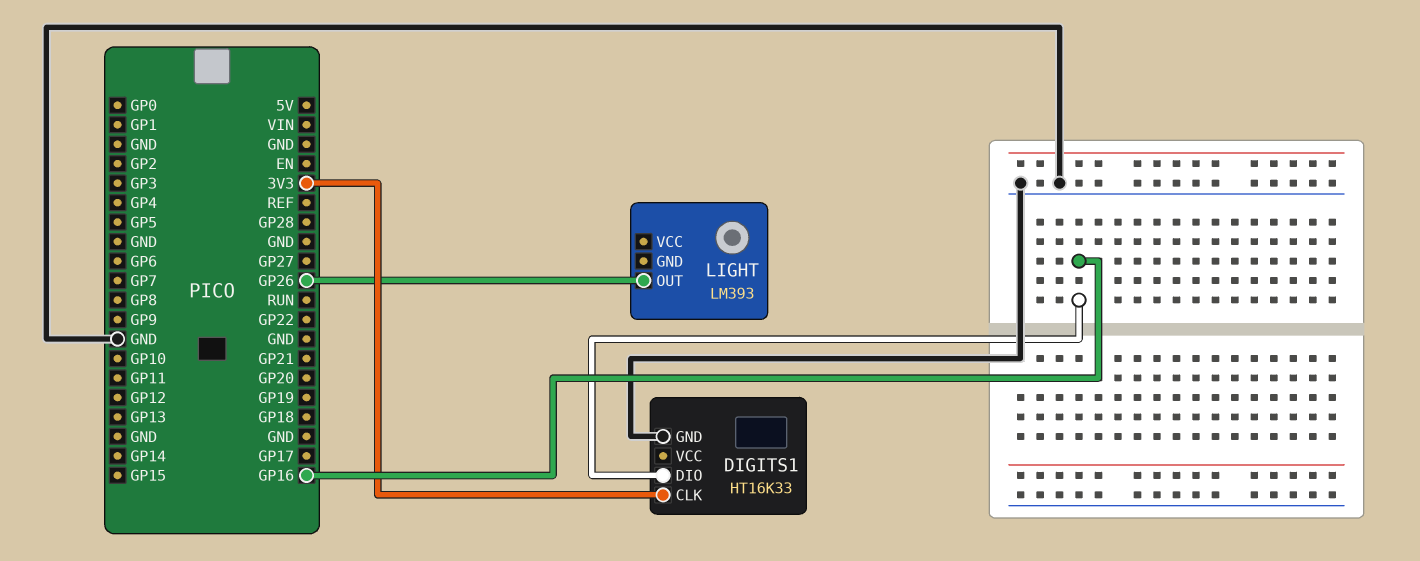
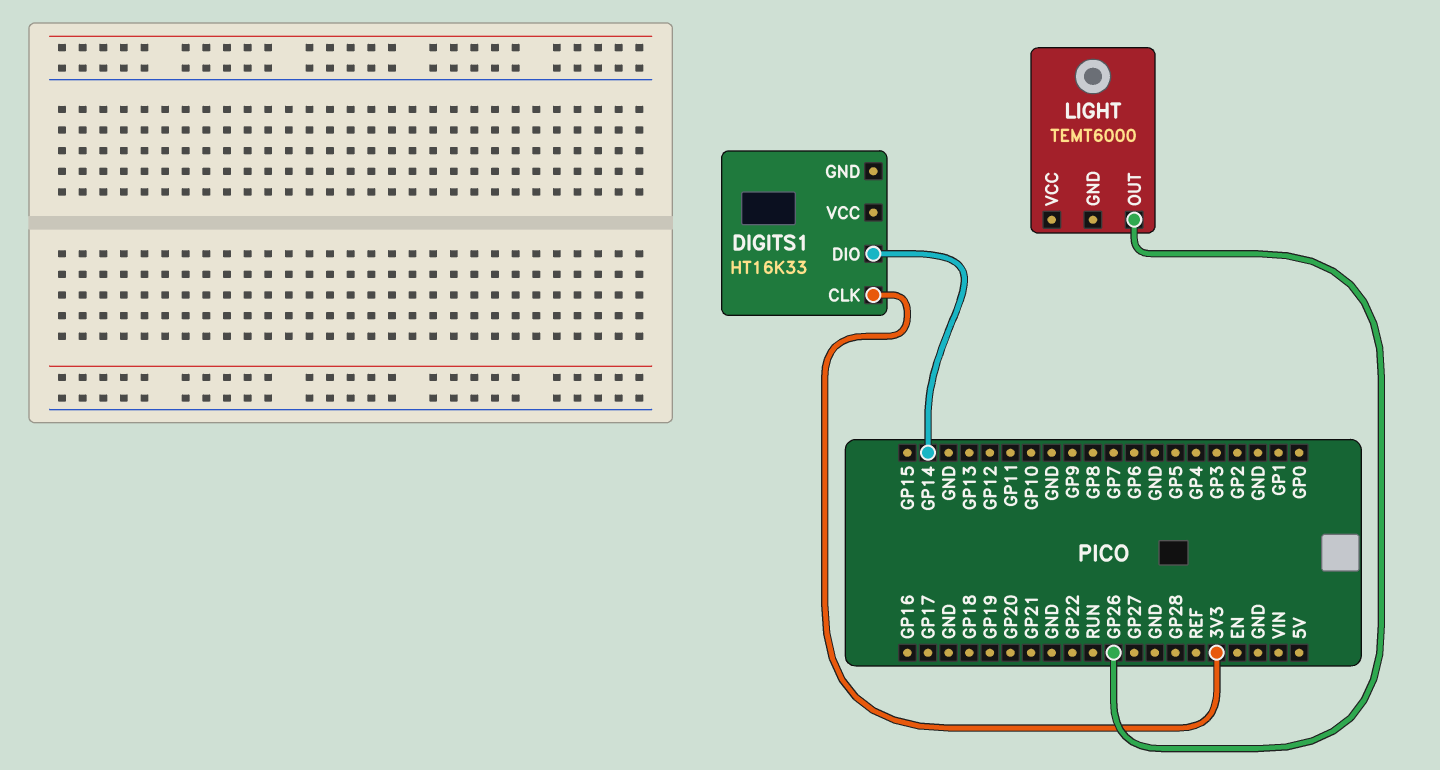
DIGITS1 pin DIO: GP16 -> GP14
DIGITS1 pin GND: GND -> none
LIGHT: LM393 -> TEMT6000

